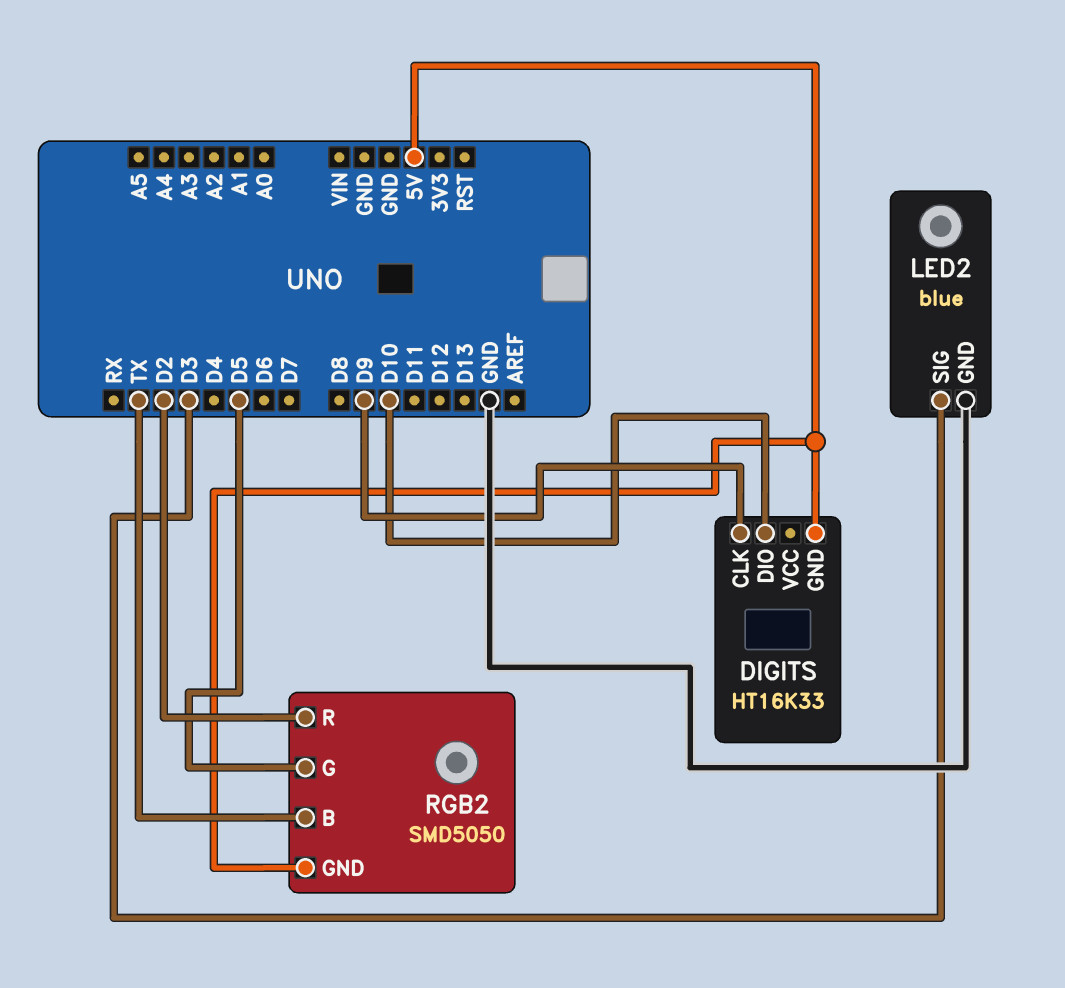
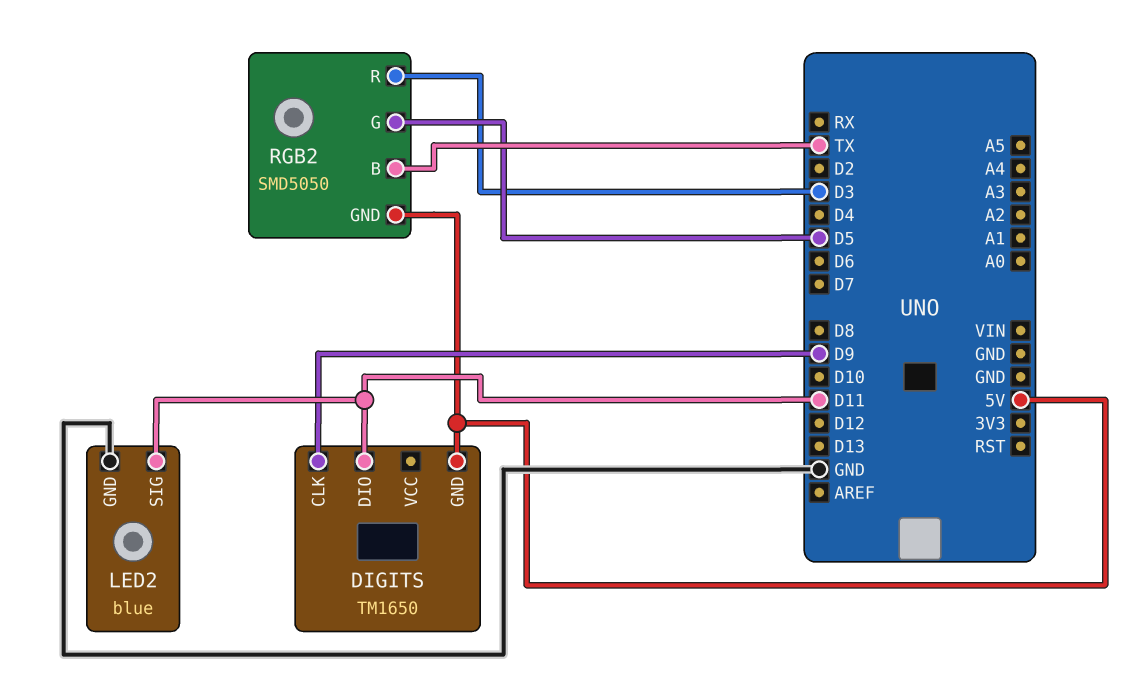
DIGITS: HT16K33 -> TM1650
DIGITS pin DIO: D10 -> D11
LED2 pin SIG: D3 -> D11
RGB2 pin R: D2 -> D3

